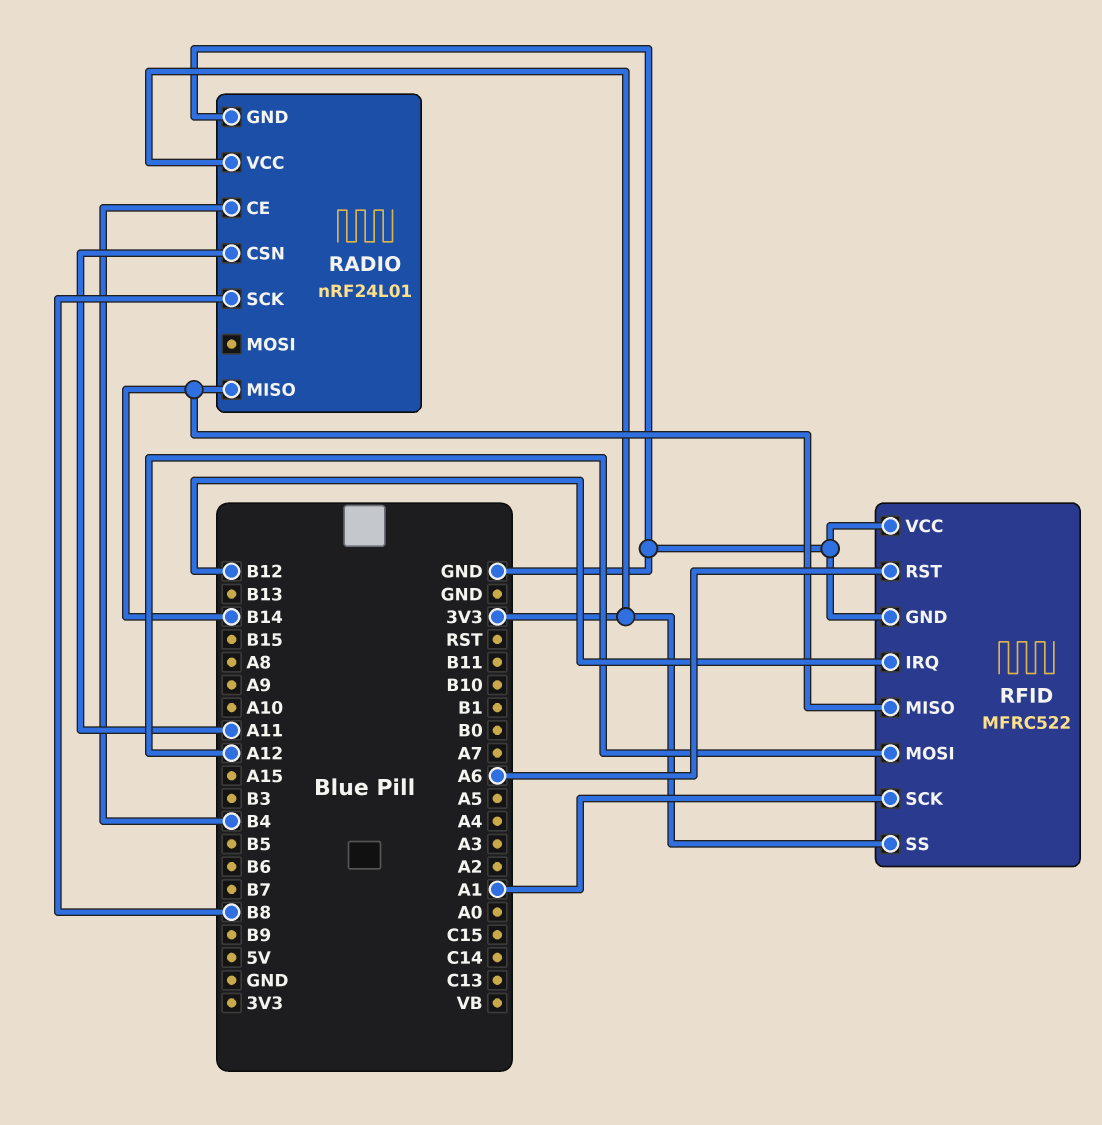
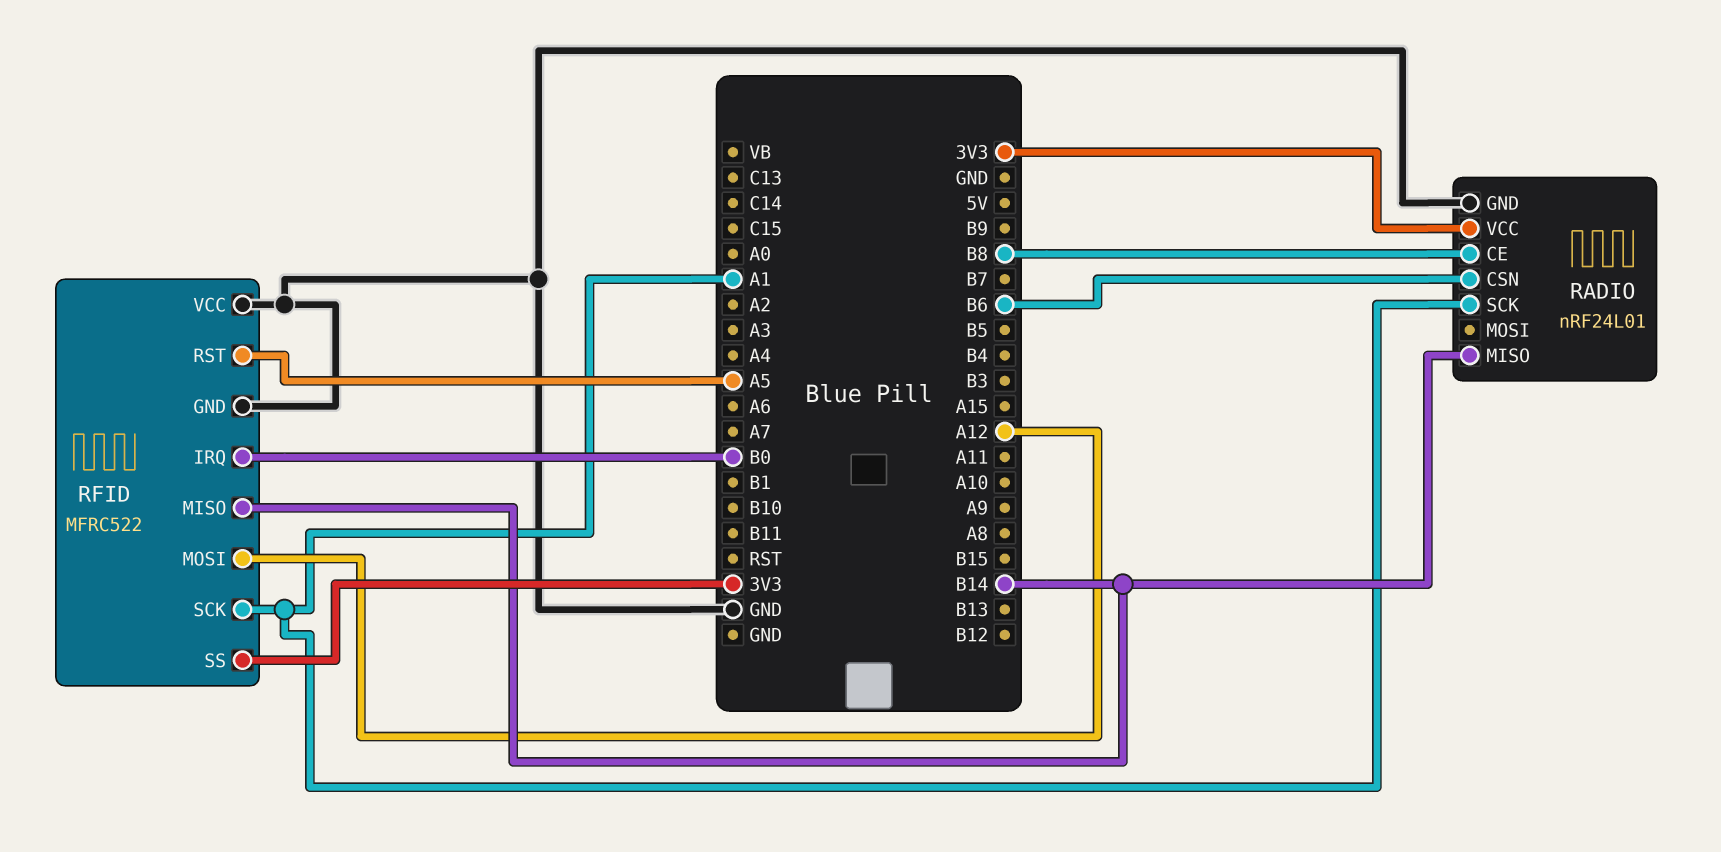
RADIO pin CE: B4 -> B8
RADIO pin CSN: A11 -> B6
RADIO pin SCK: B8 -> A1
RFID pin IRQ: B12 -> B0
RFID pin RST: A6 -> A5

